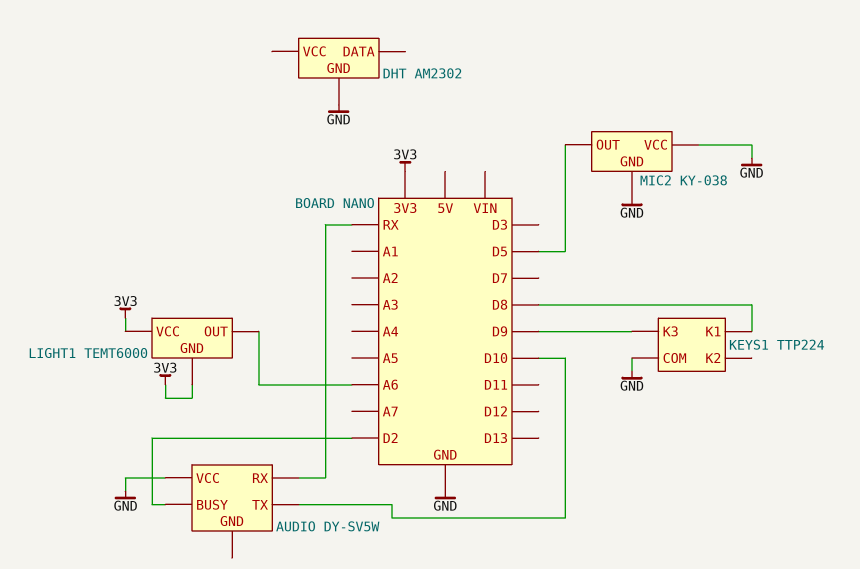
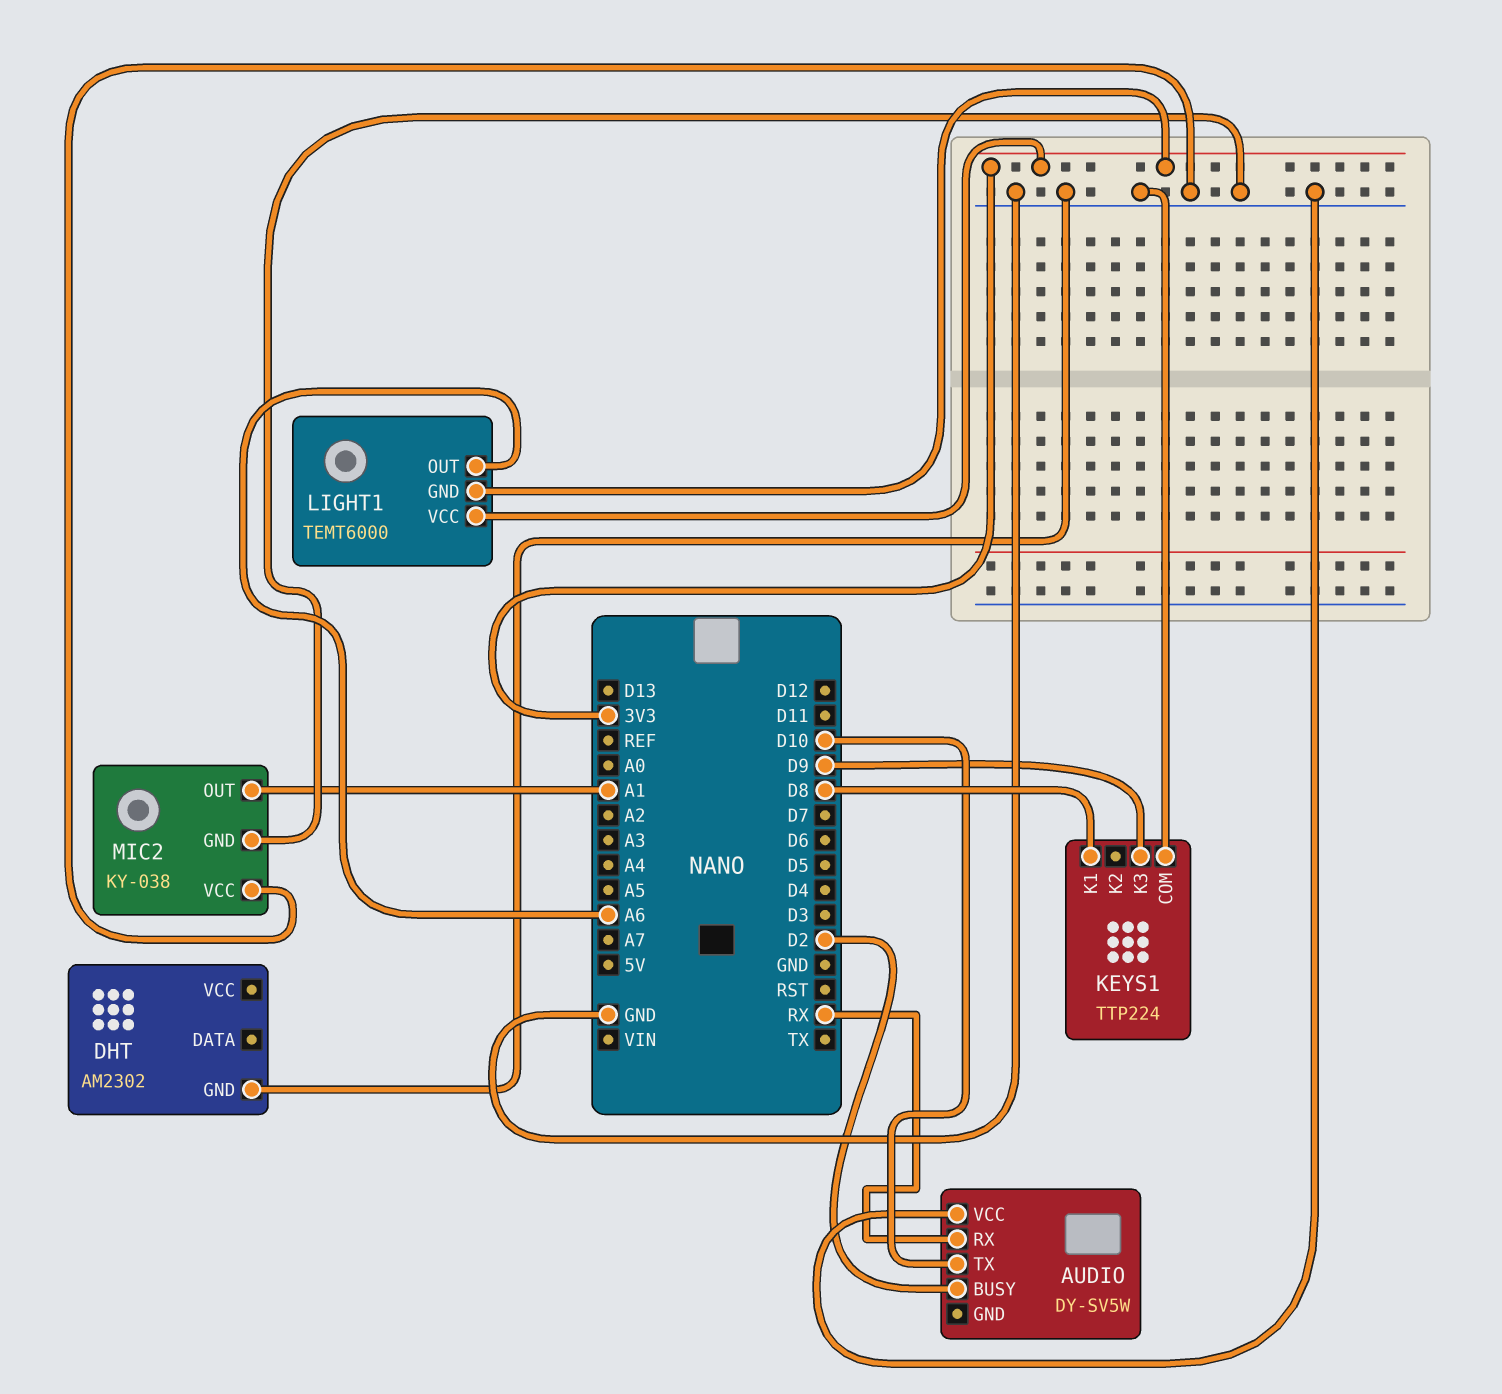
MIC2 pin OUT: D5 -> A1

